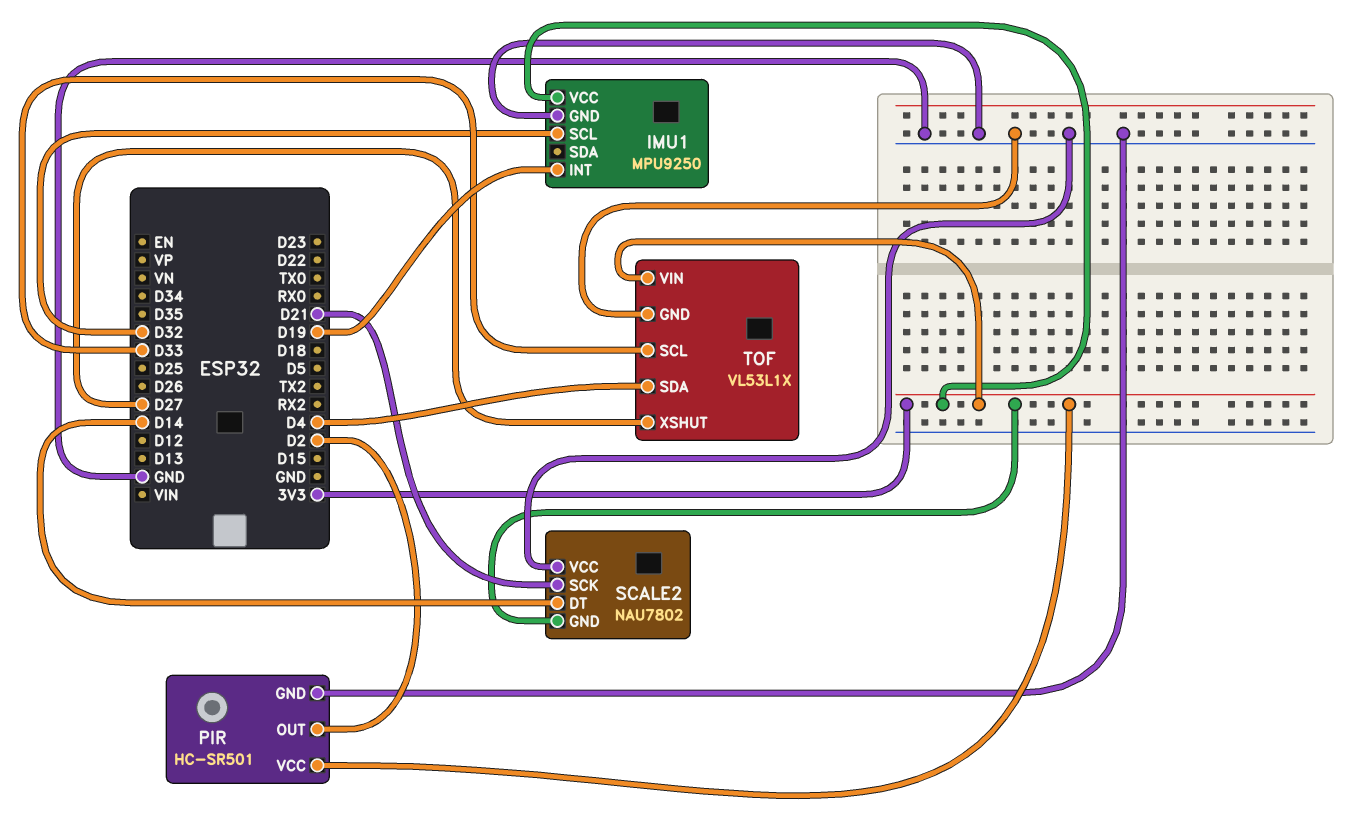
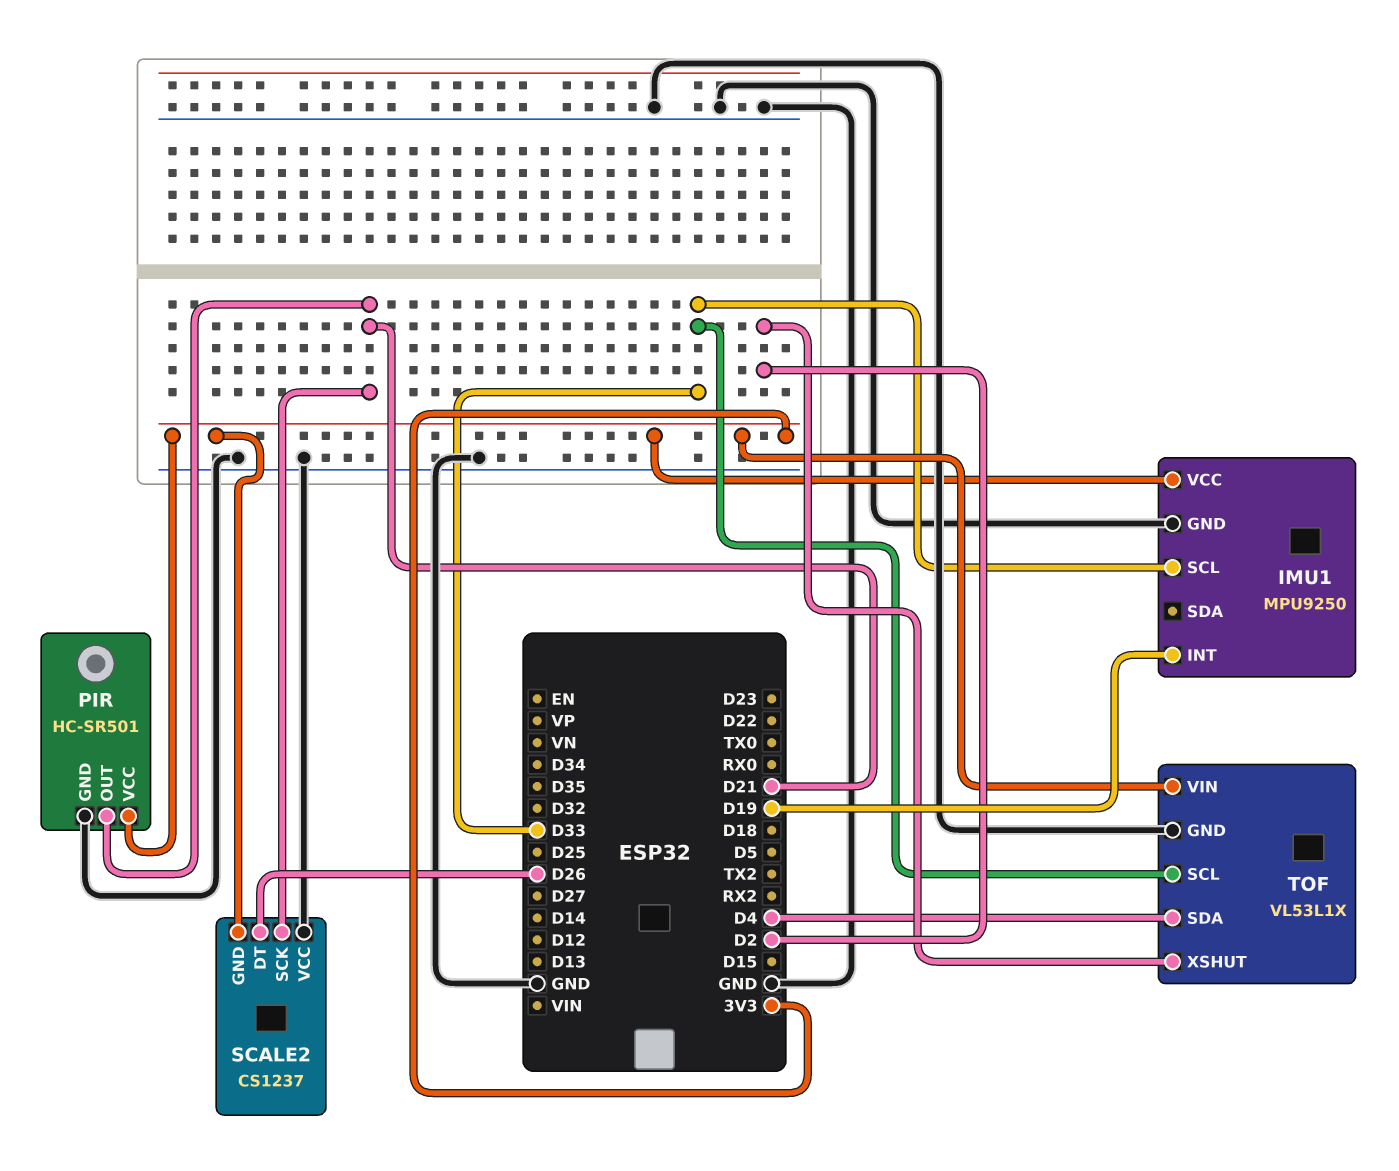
IMU1 pin SCL: D32 -> D33
PIR pin OUT: D2 -> D21
SCALE2: NAU7802 -> CS1237
SCALE2 pin DT: D14 -> D26
TOF pin XSHUT: D27 -> D2

